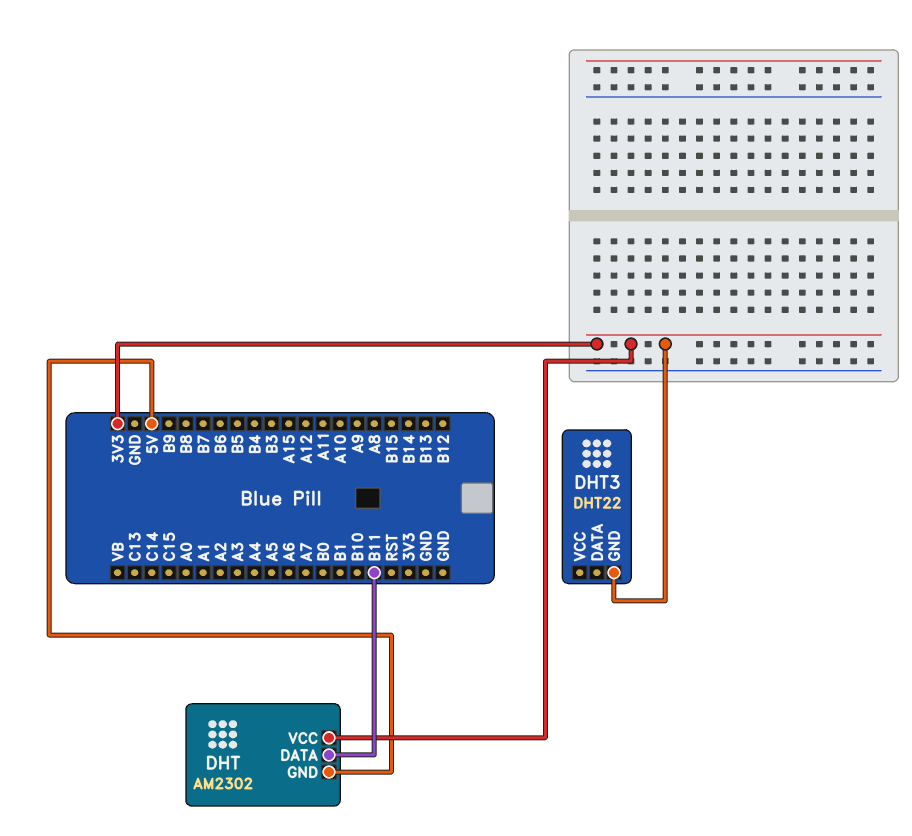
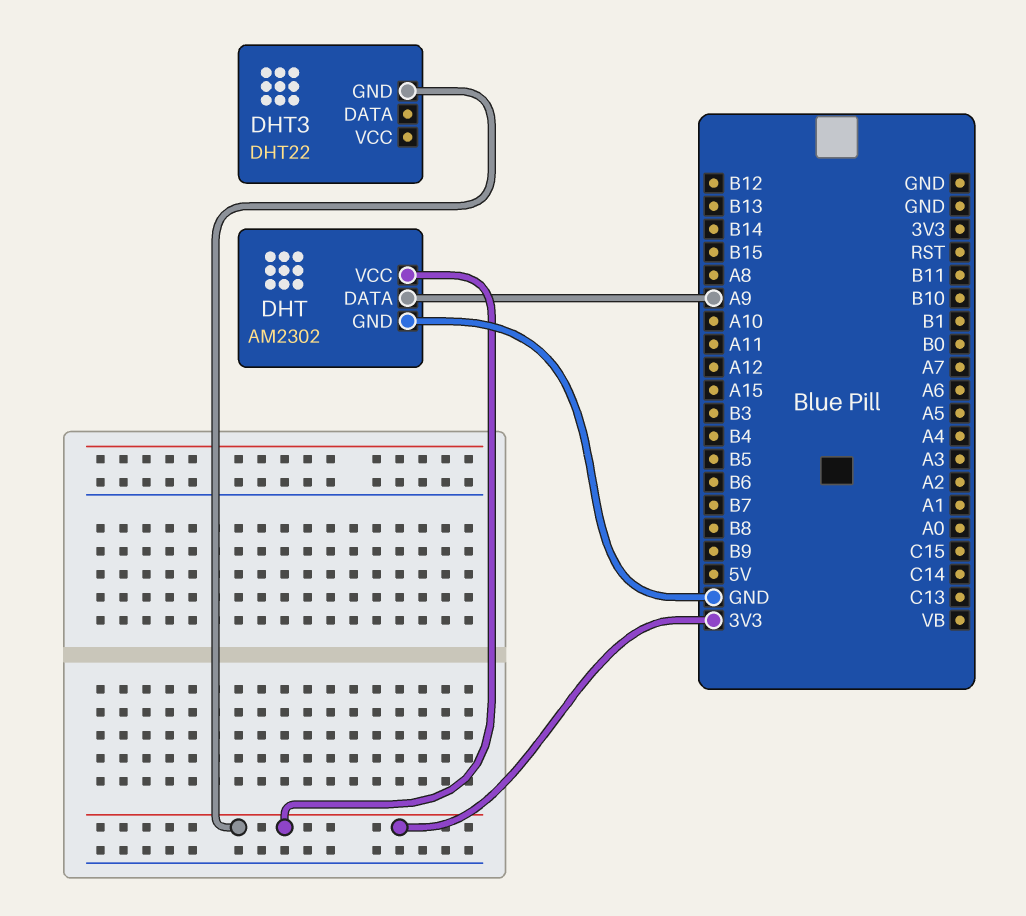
DHT pin DATA: B11 -> A9
DHT pin GND: 5V -> GND

